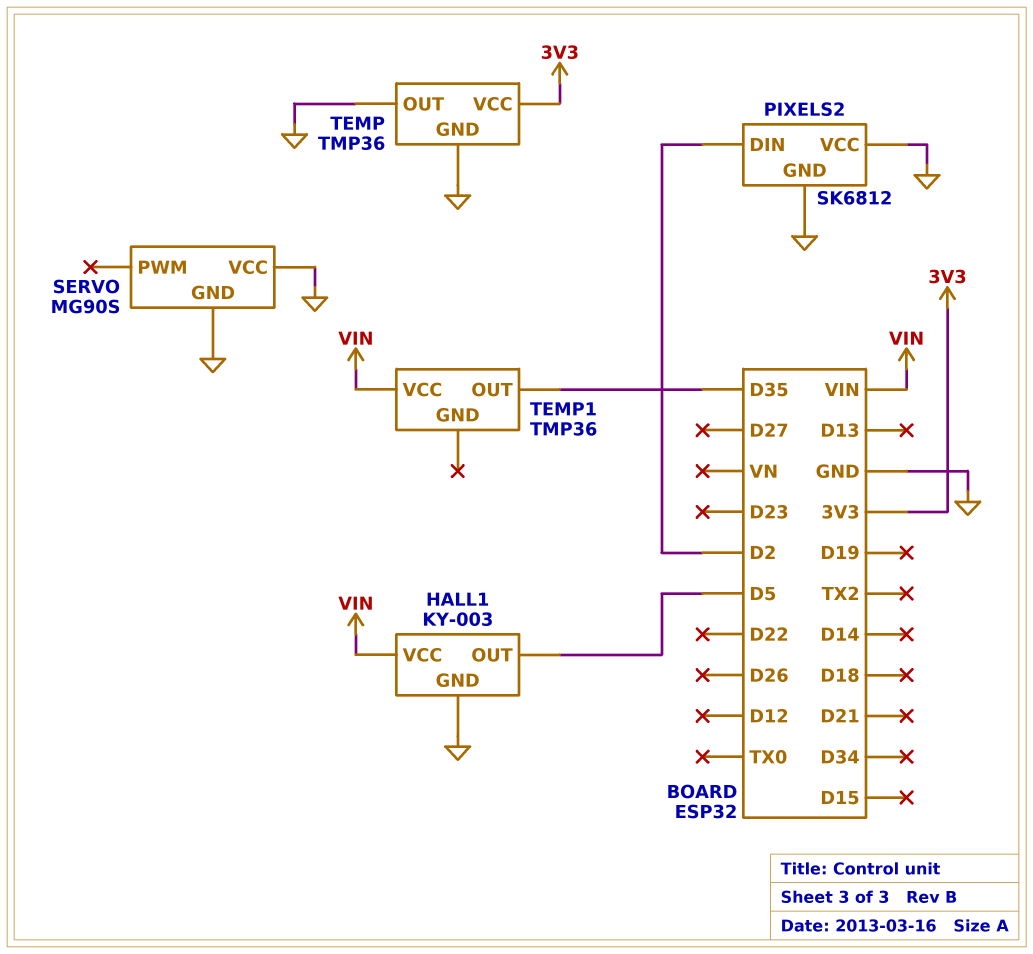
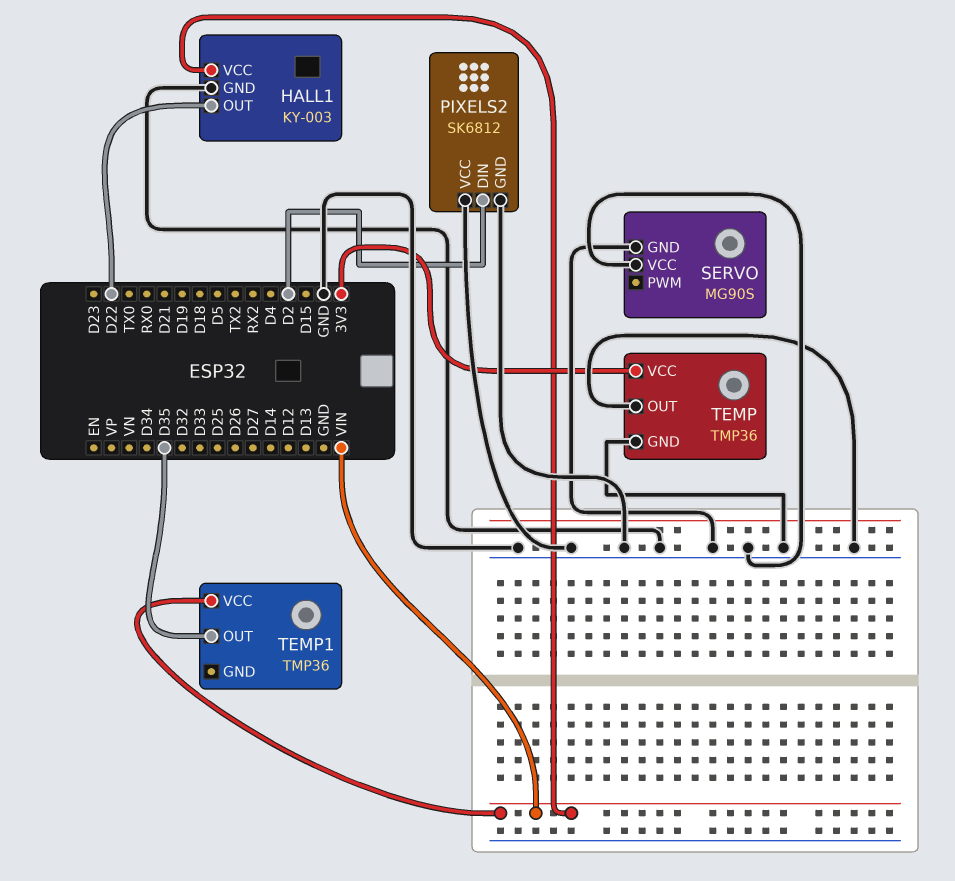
HALL1 pin OUT: D5 -> D22

